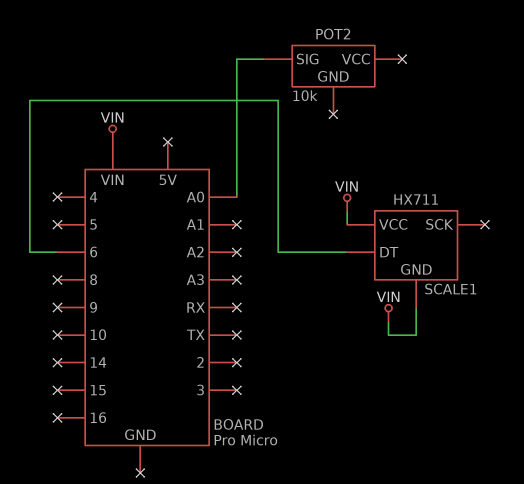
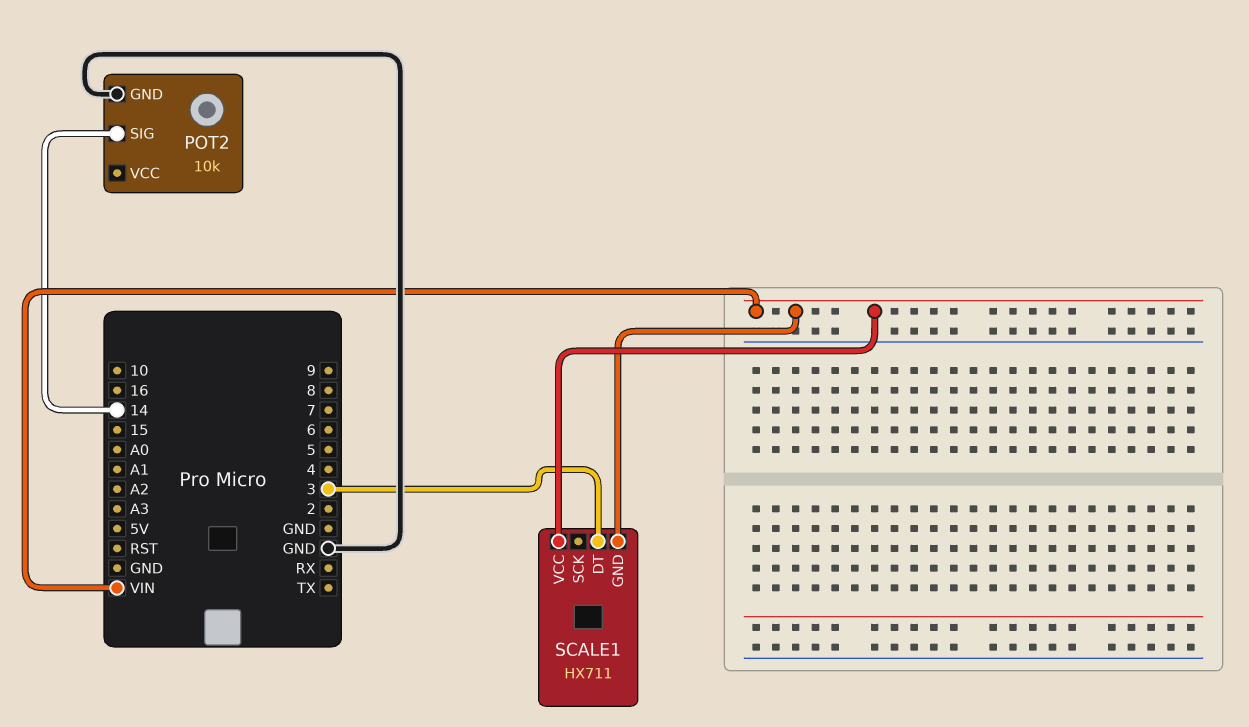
POT2 pin GND: none -> GND
POT2 pin SIG: A0 -> 14
SCALE1 pin DT: 6 -> 3

